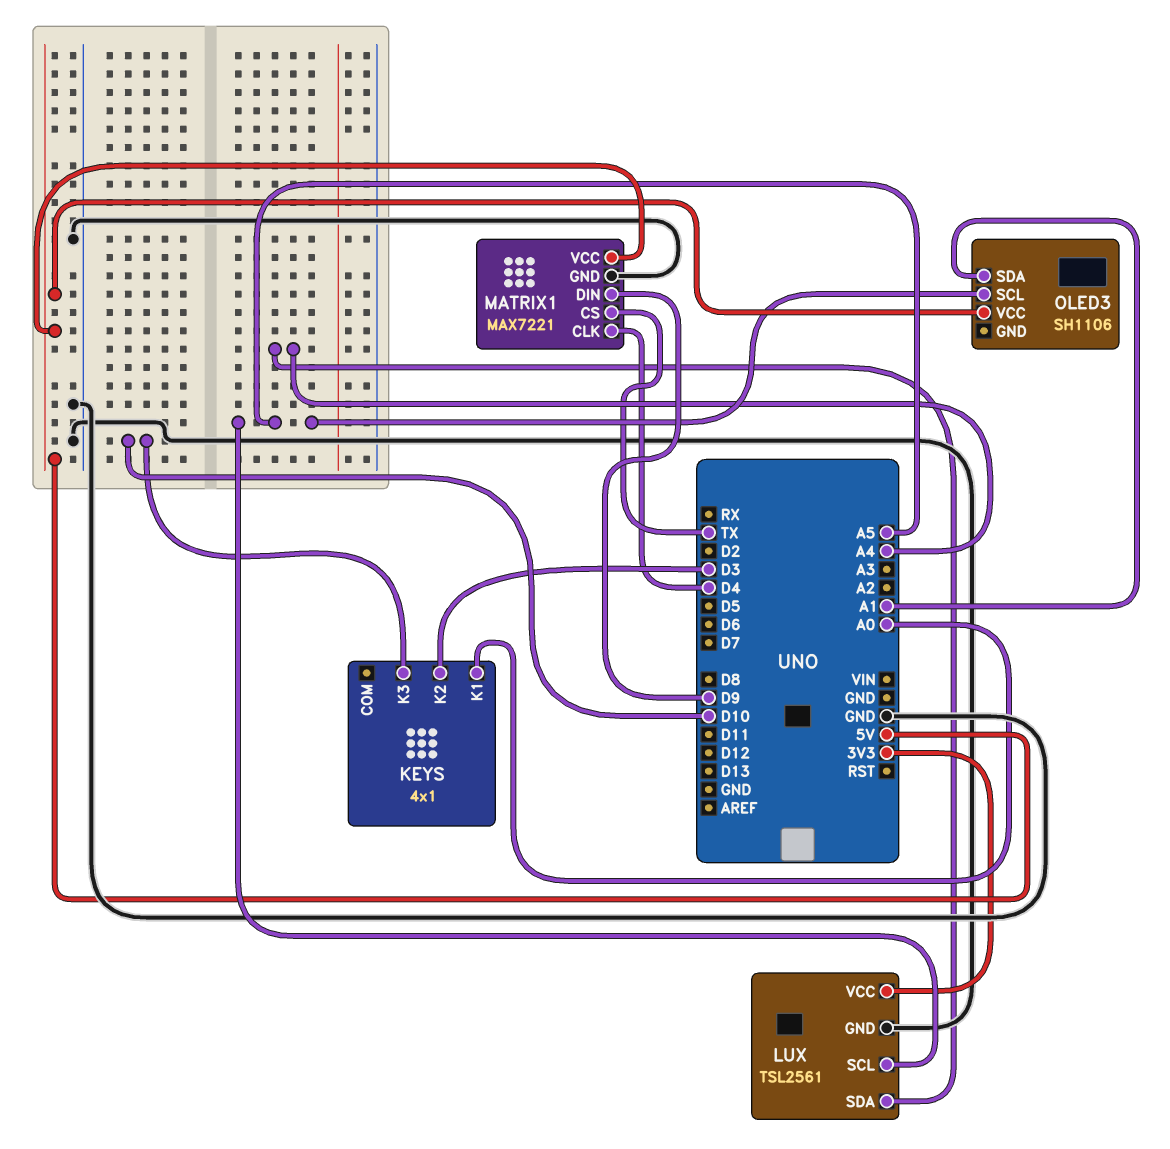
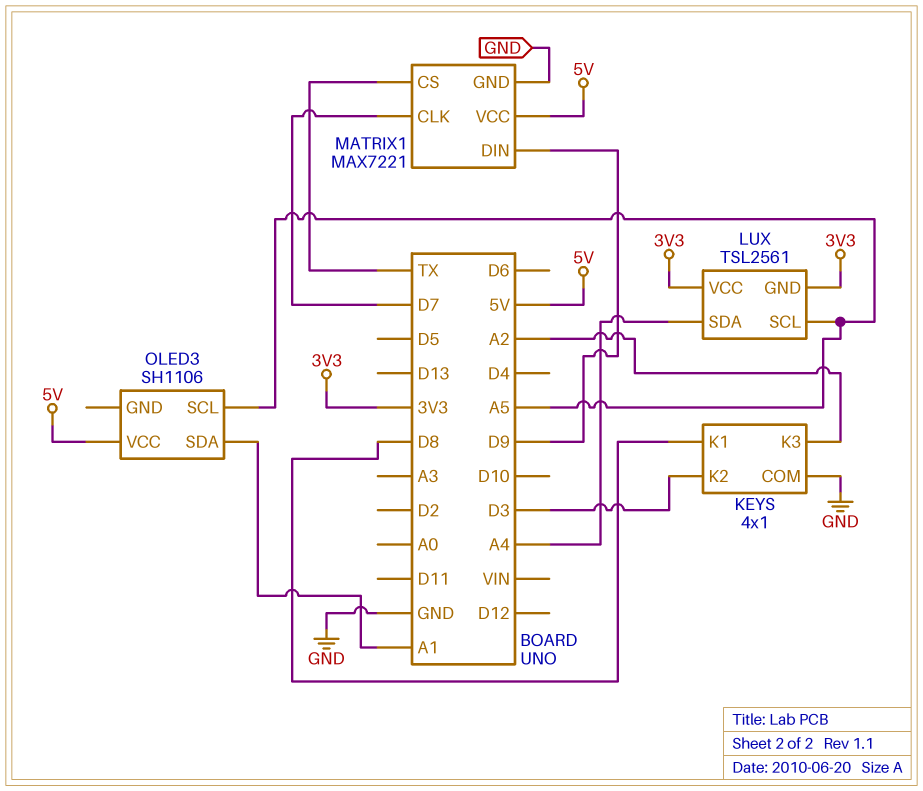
KEYS pin COM: none -> GND
KEYS pin K1: A0 -> D8
KEYS pin K3: D10 -> A2
LUX pin GND: GND -> 3V3
MATRIX1 pin CLK: D4 -> D7

